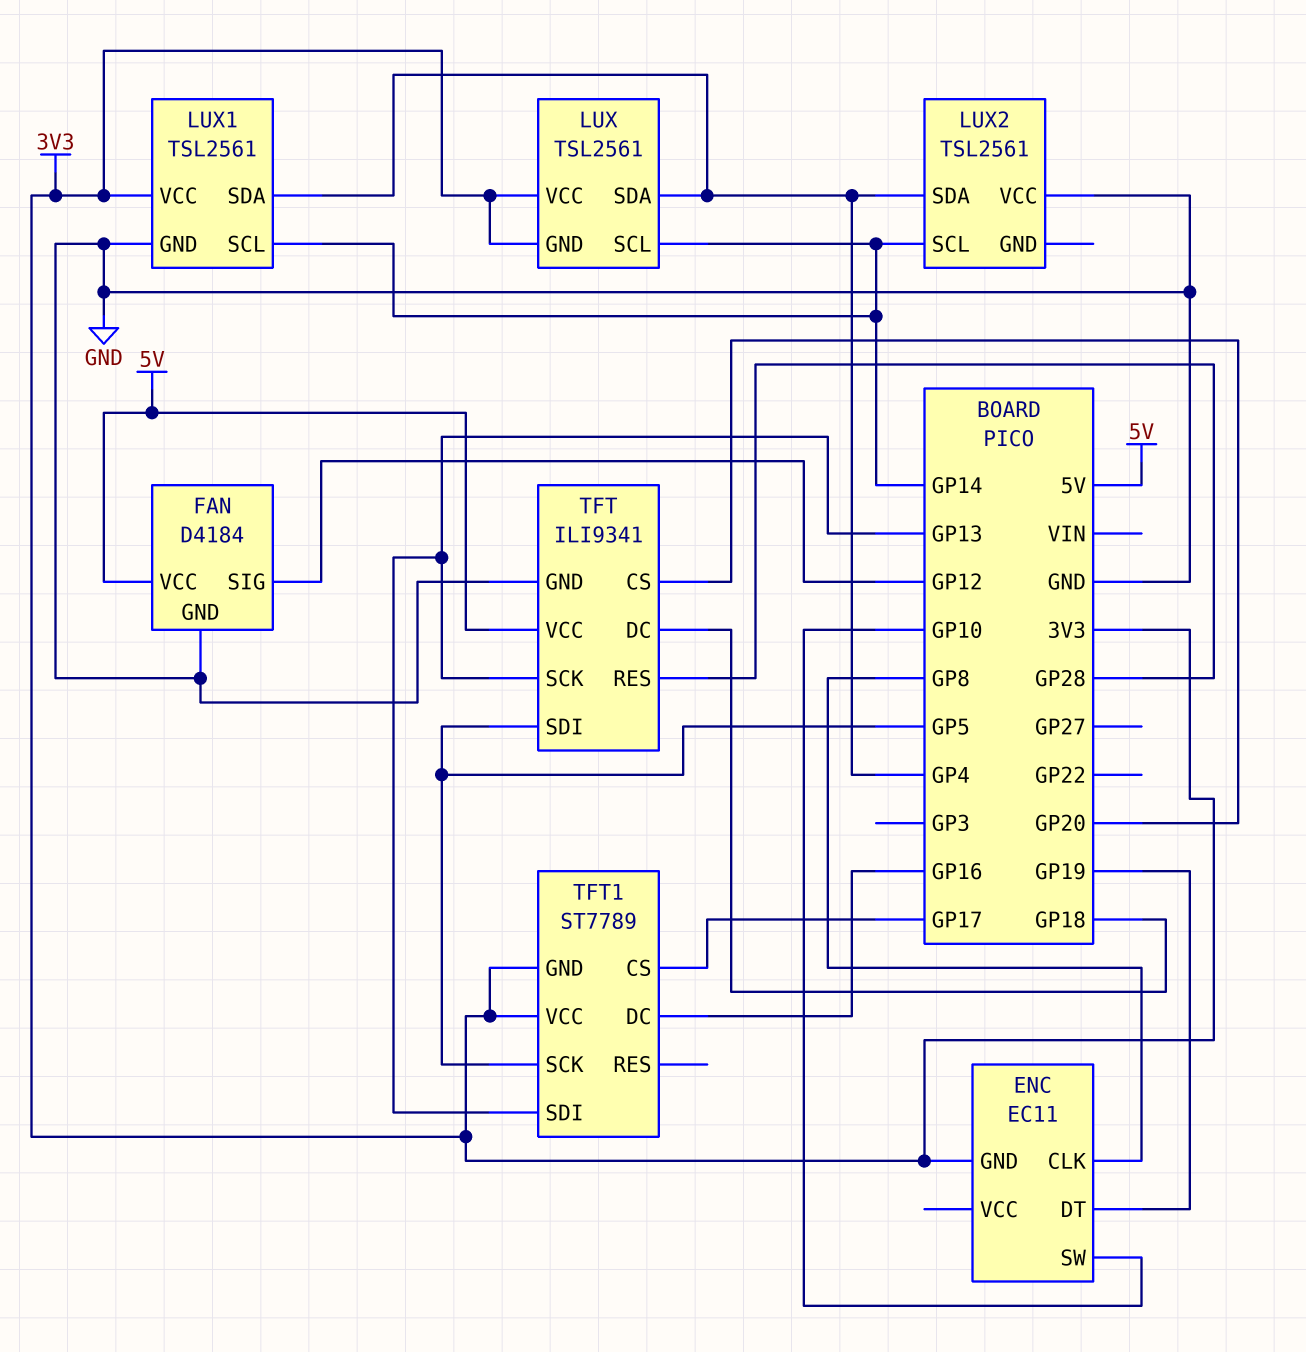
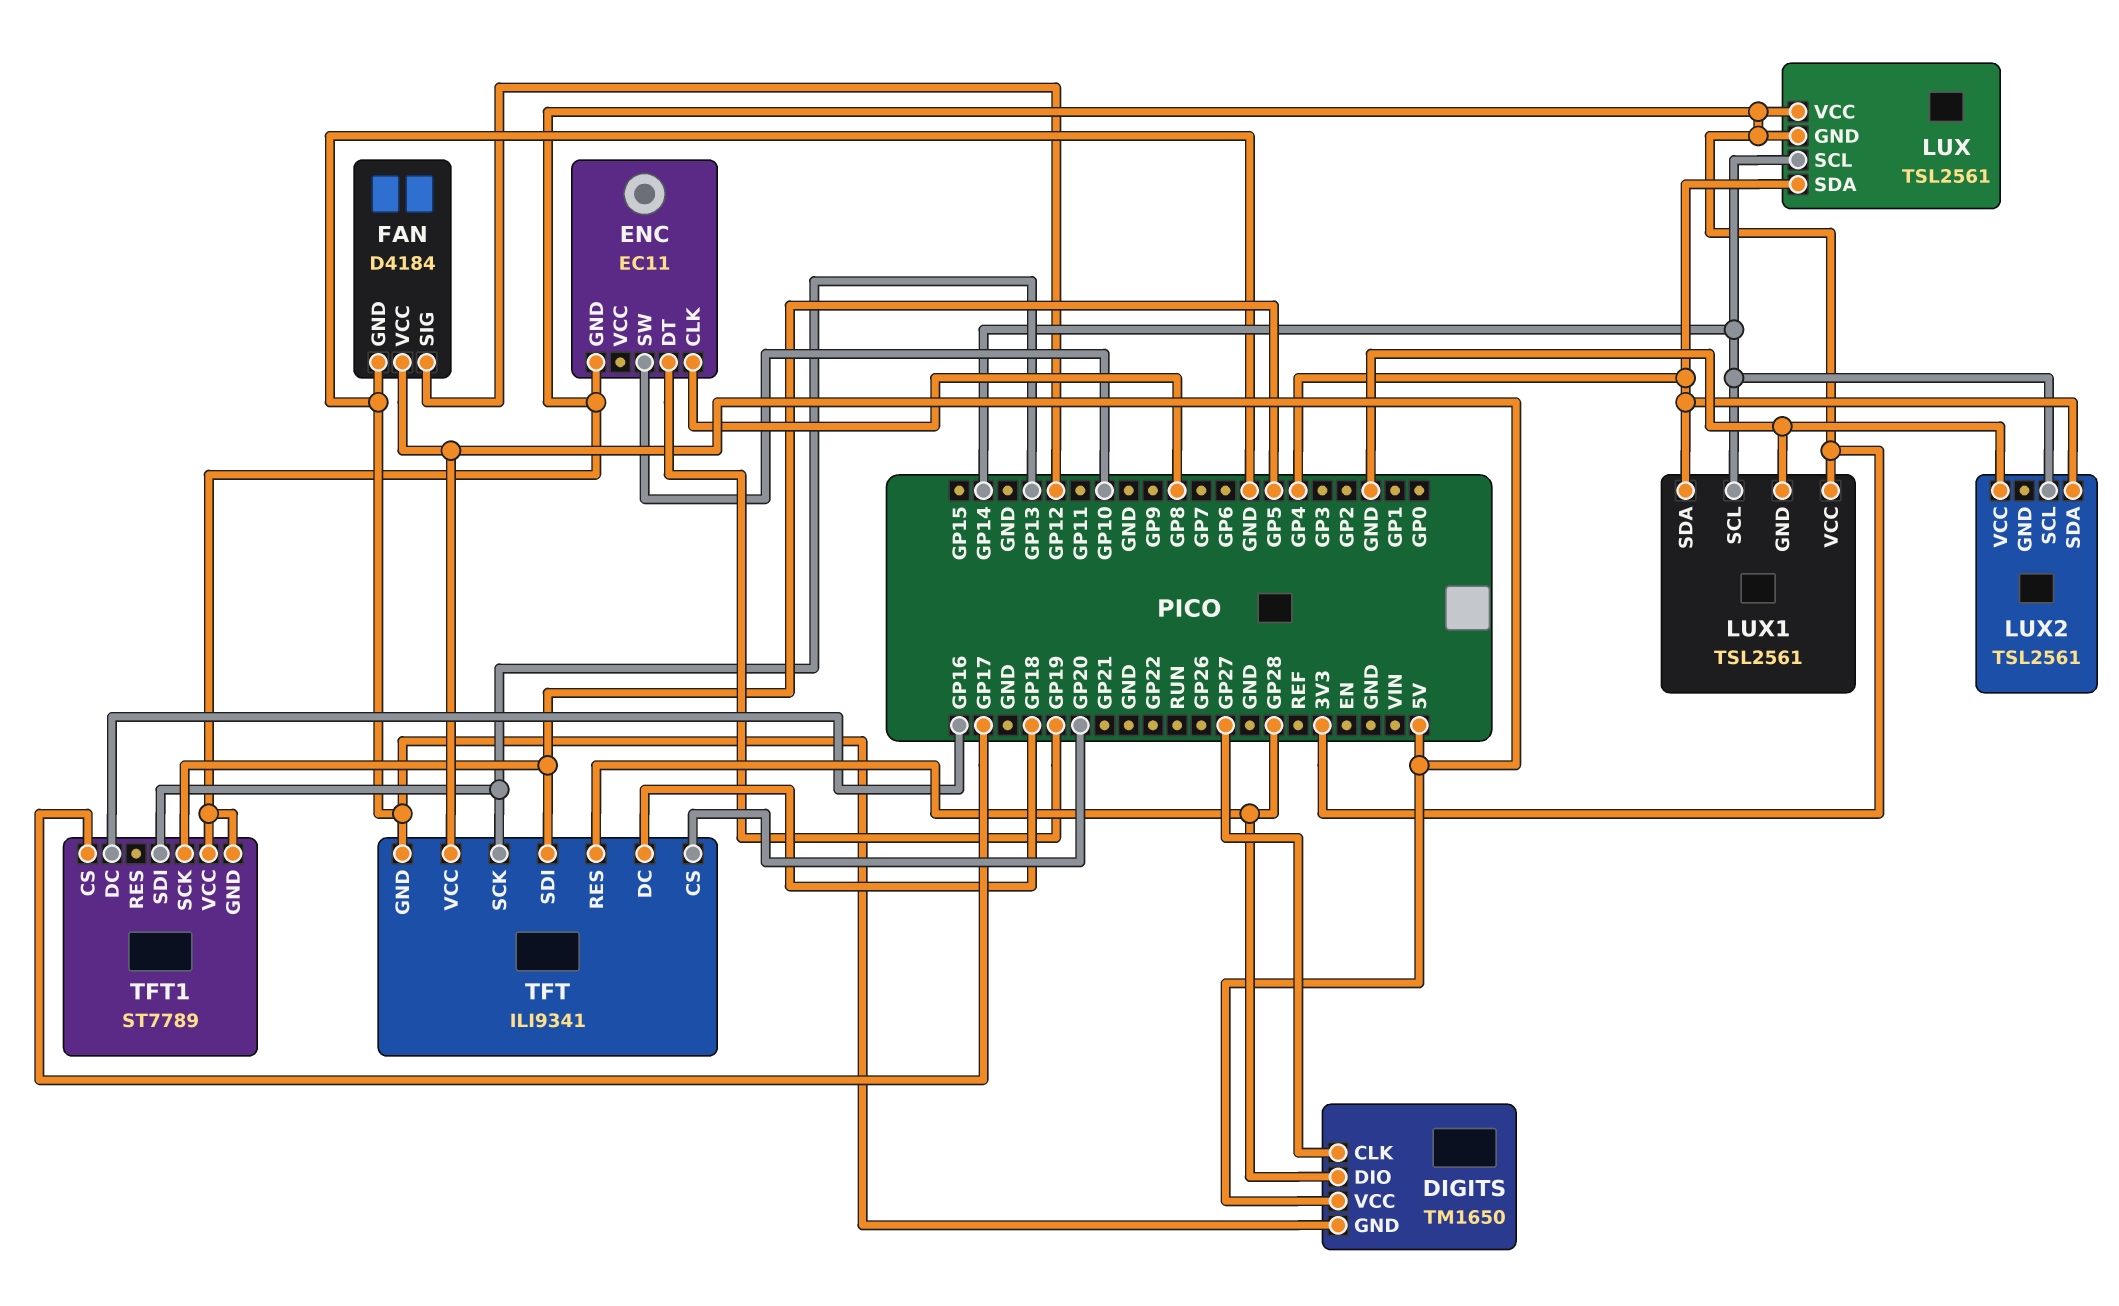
DIGITS: none -> TM1650
DIGITS pin CLK: none -> GP27
DIGITS pin DIO: none -> GP28
DIGITS pin GND: none -> GND
DIGITS pin VCC: none -> 5V

